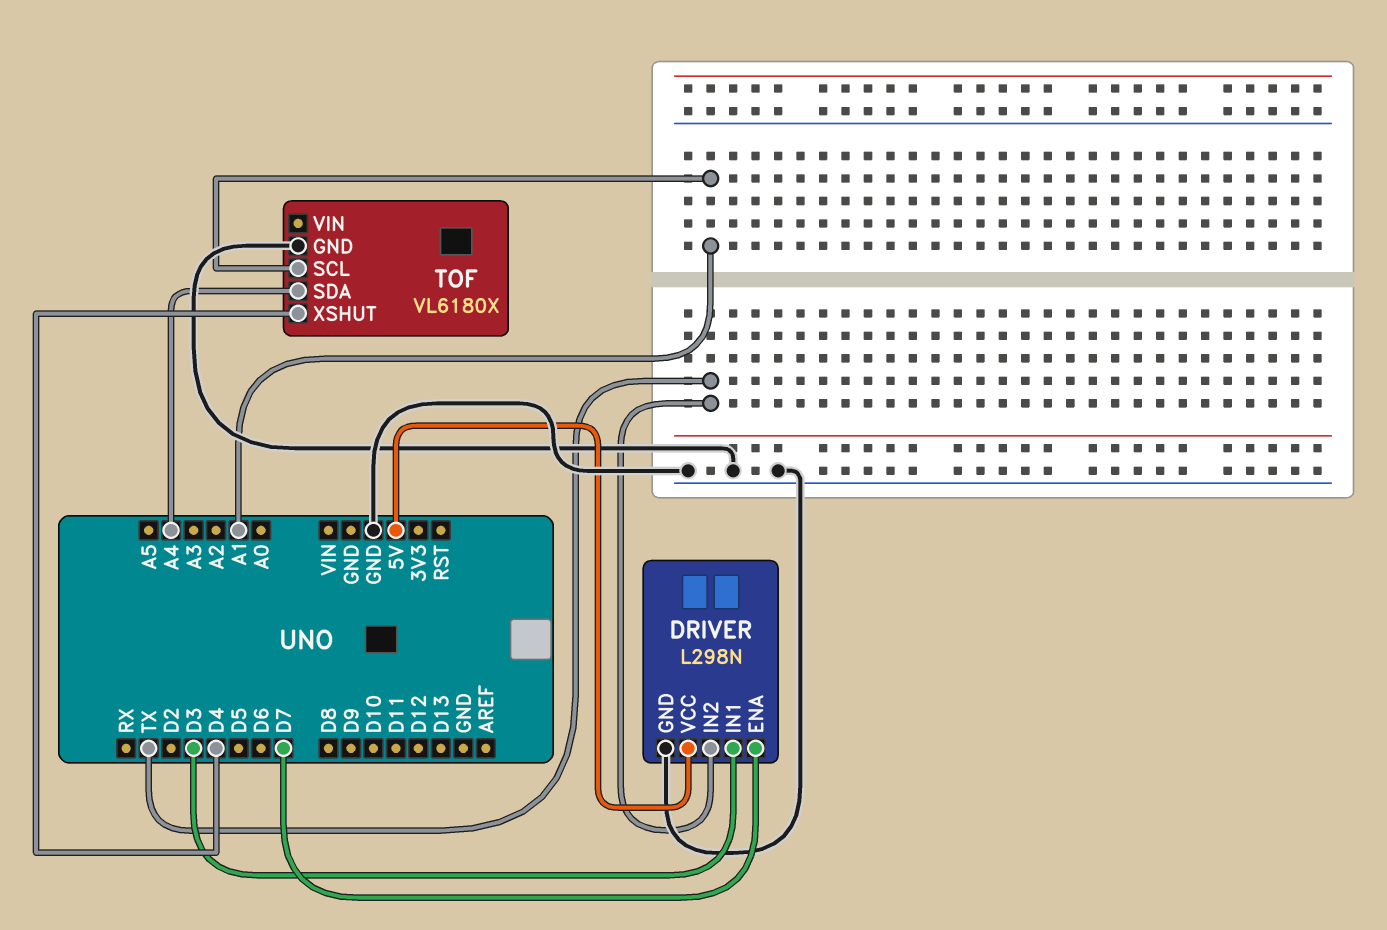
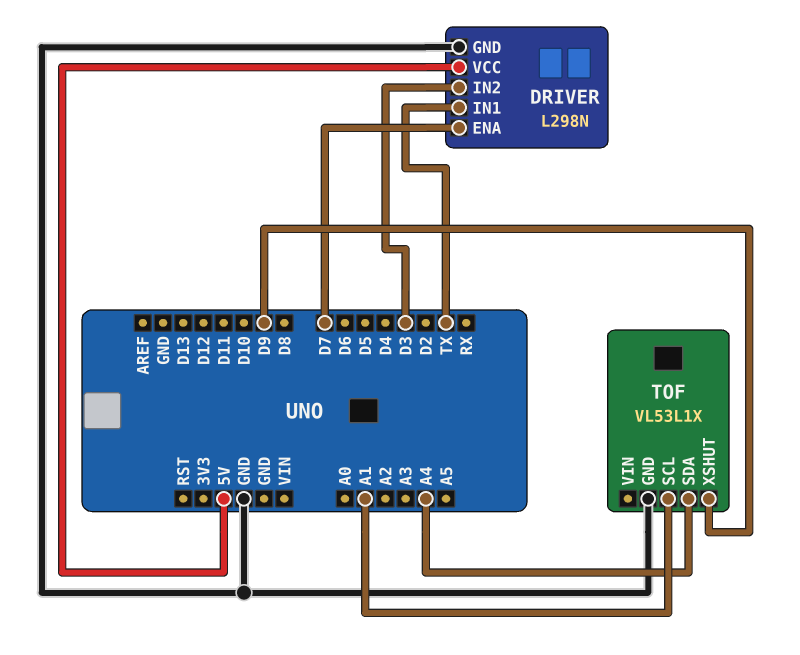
DRIVER pin IN1: D3 -> TX
DRIVER pin IN2: TX -> D3
TOF: VL6180X -> VL53L1X
TOF pin XSHUT: D4 -> D9

